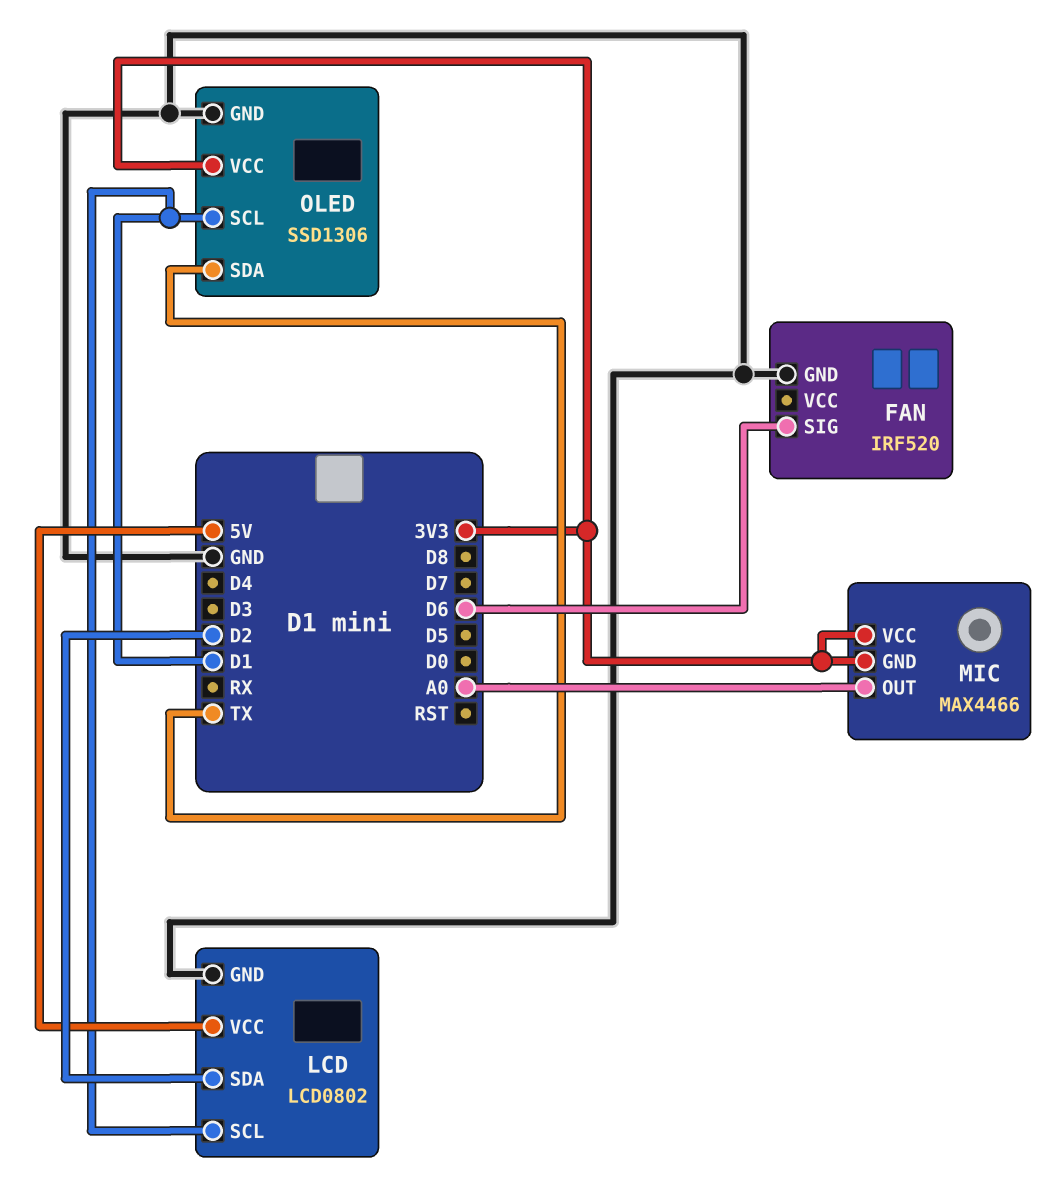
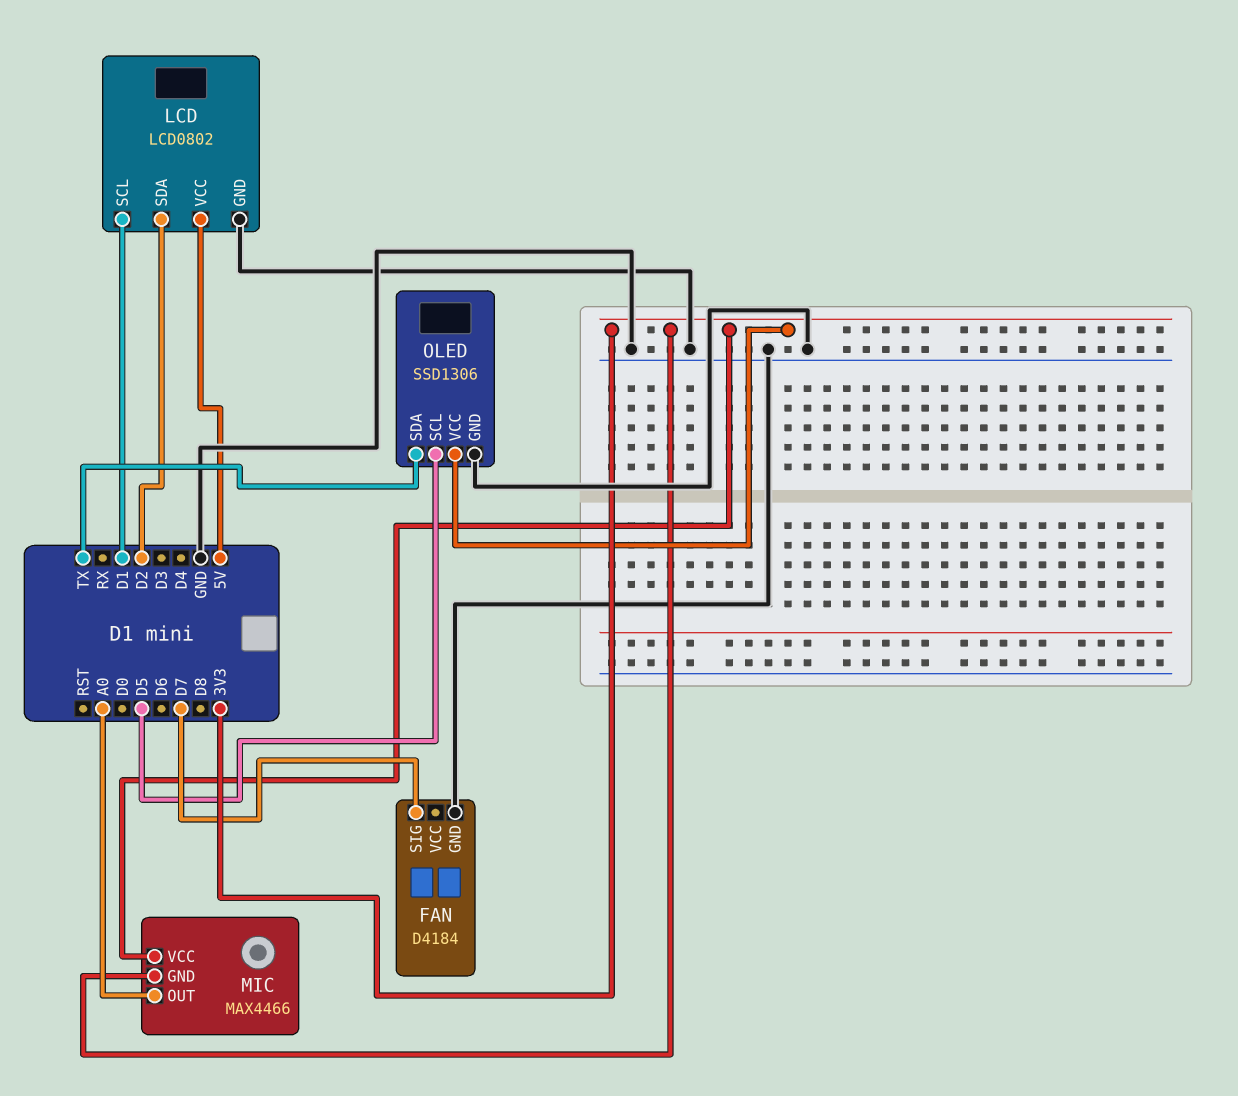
FAN: IRF520 -> D4184
FAN pin SIG: D6 -> D7
OLED pin SCL: D1 -> D5

